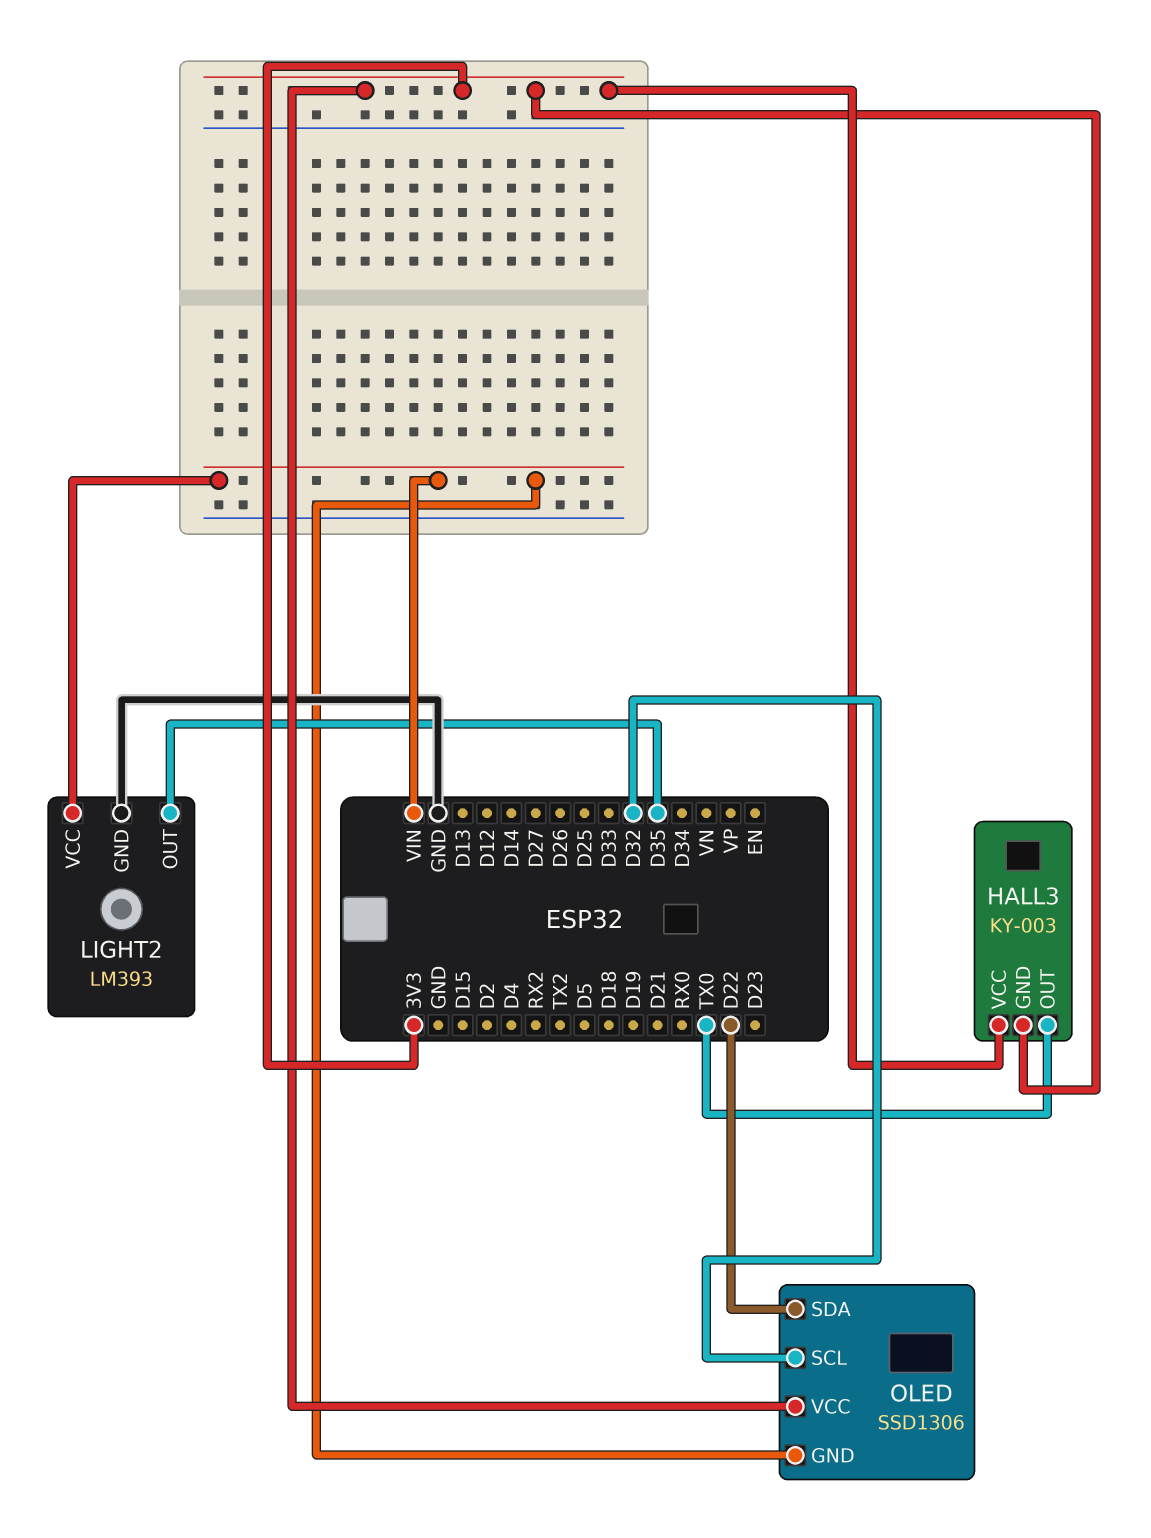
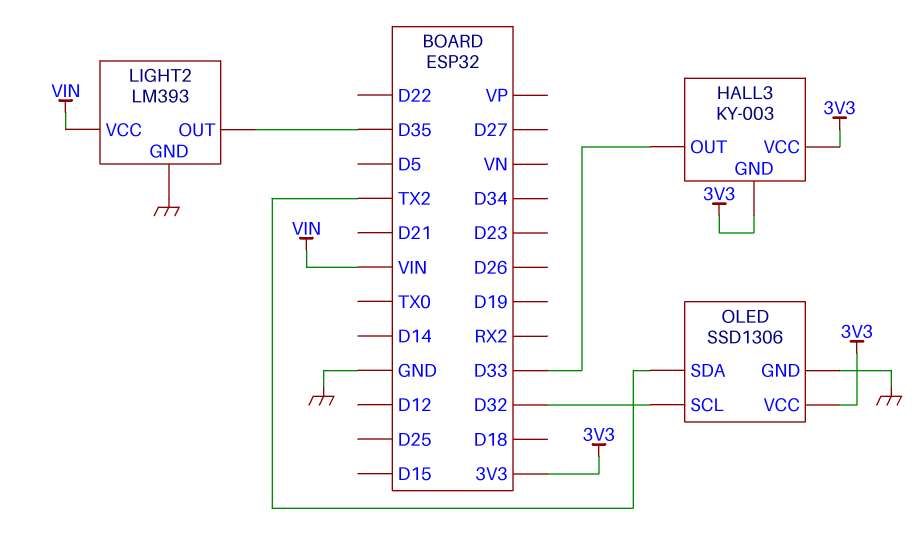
HALL3 pin OUT: TX0 -> D33
OLED pin GND: VIN -> GND
OLED pin SDA: D22 -> TX2

